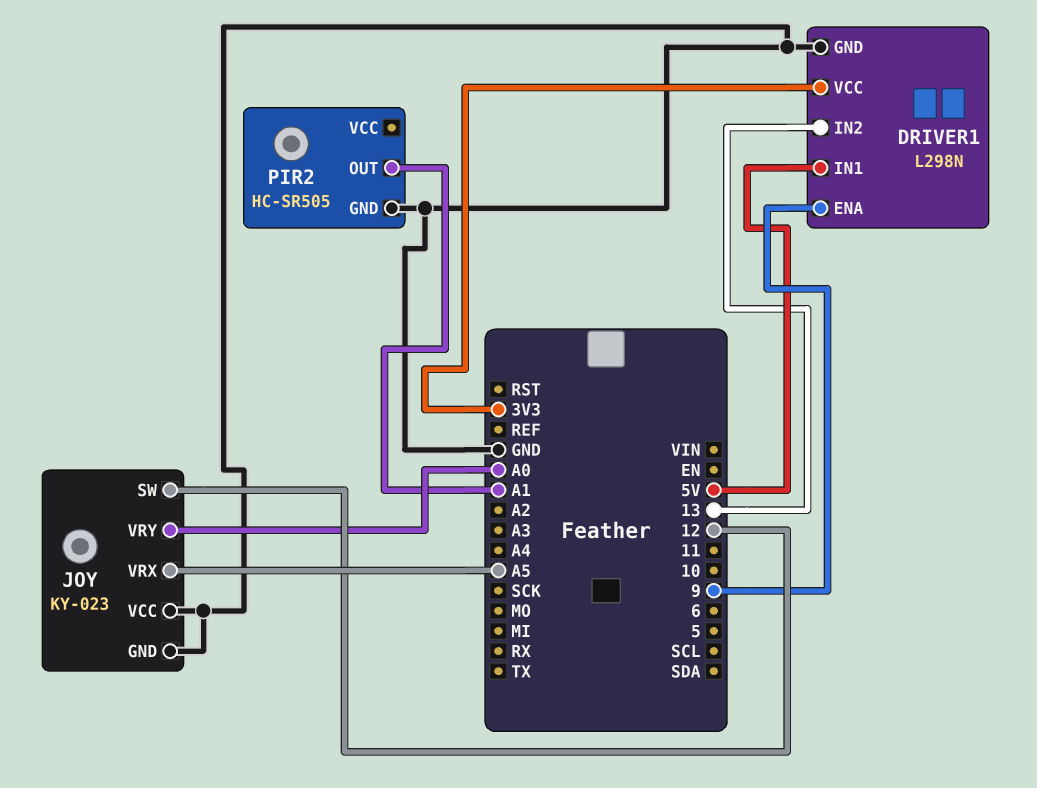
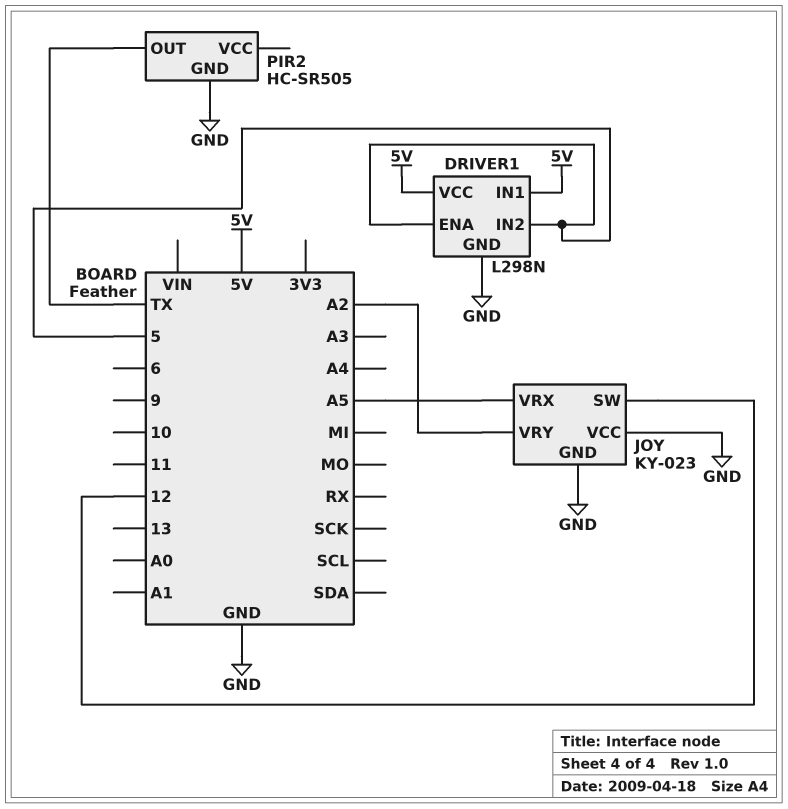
DRIVER1 pin ENA: 9 -> 5
DRIVER1 pin IN2: 13 -> 5
DRIVER1 pin VCC: 3V3 -> 5V
JOY pin VRY: A0 -> A2
PIR2 pin OUT: A1 -> TX

